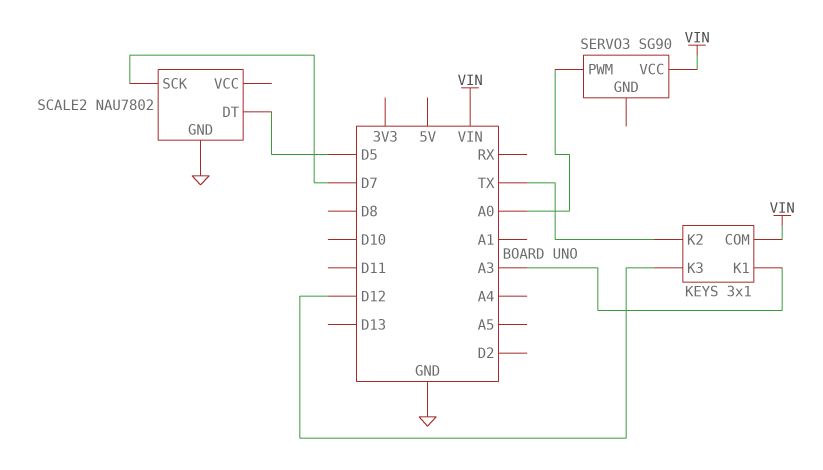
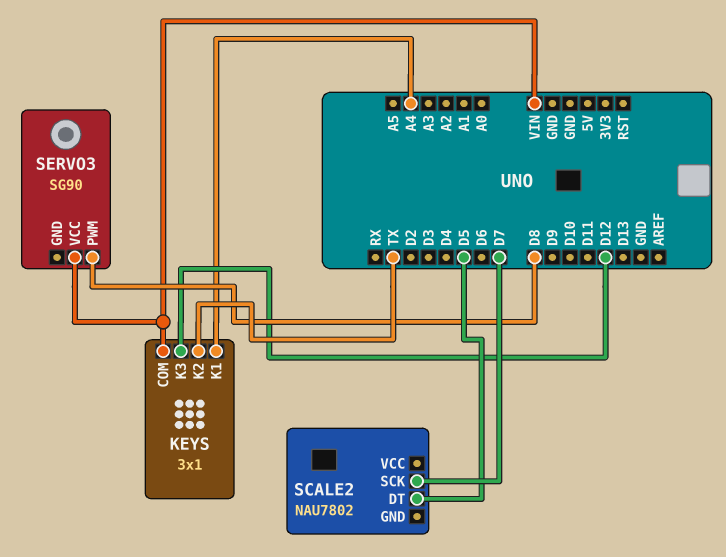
KEYS pin K1: A3 -> A4
SCALE2 pin GND: GND -> none
SERVO3 pin PWM: A0 -> D8

